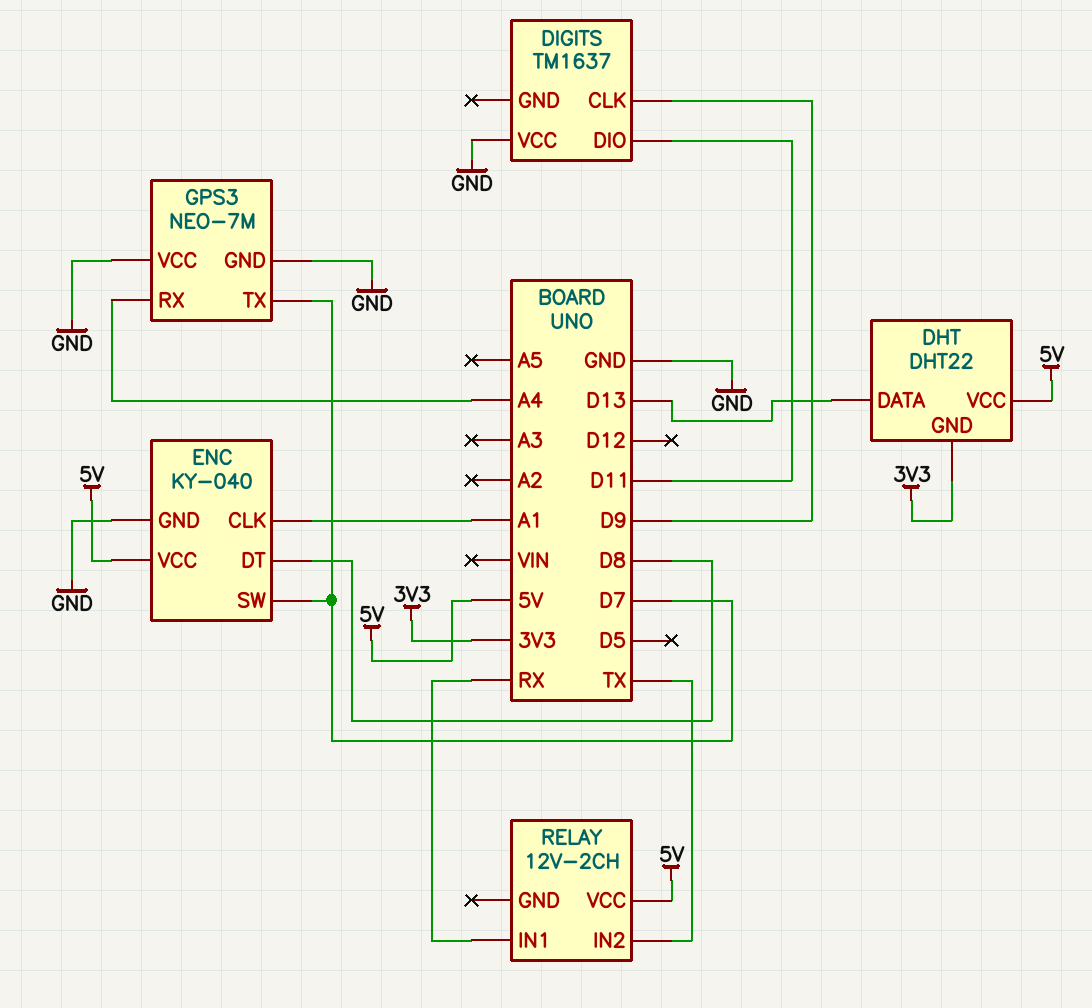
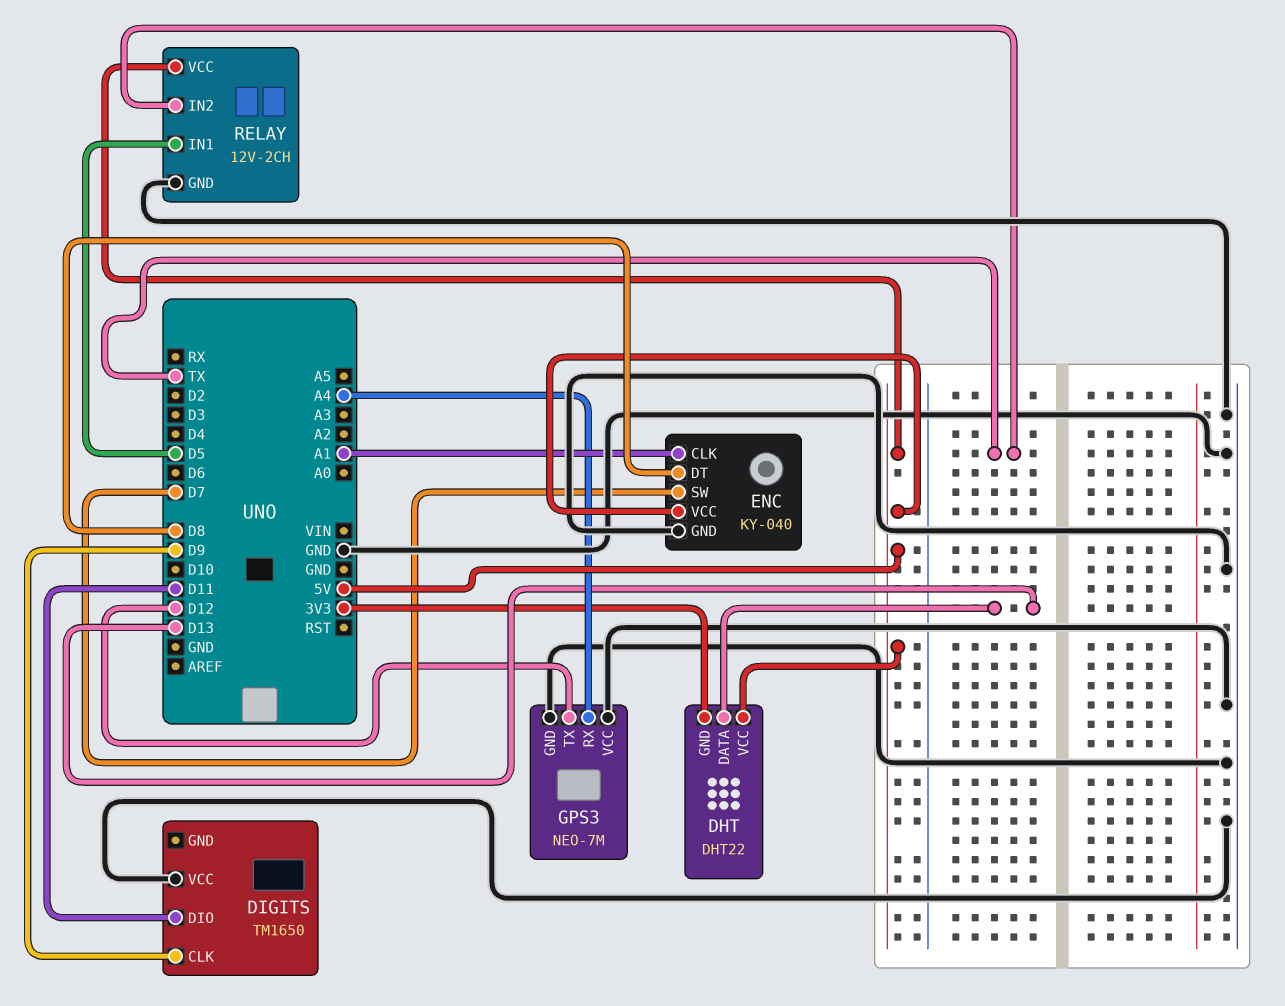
DIGITS: TM1637 -> TM1650
GPS3 pin TX: D7 -> D12
RELAY pin GND: none -> GND
RELAY pin IN1: RX -> D5

